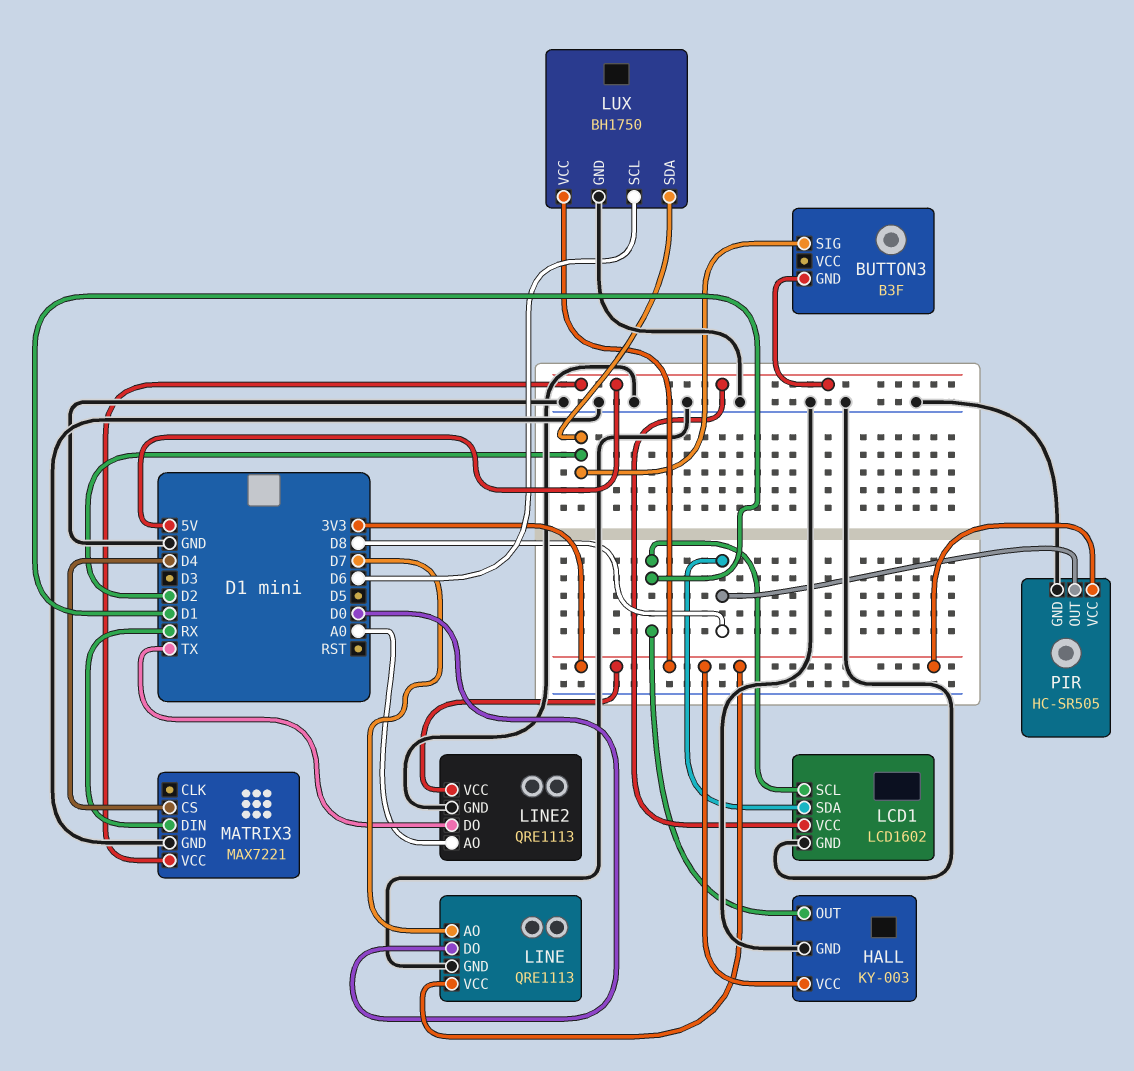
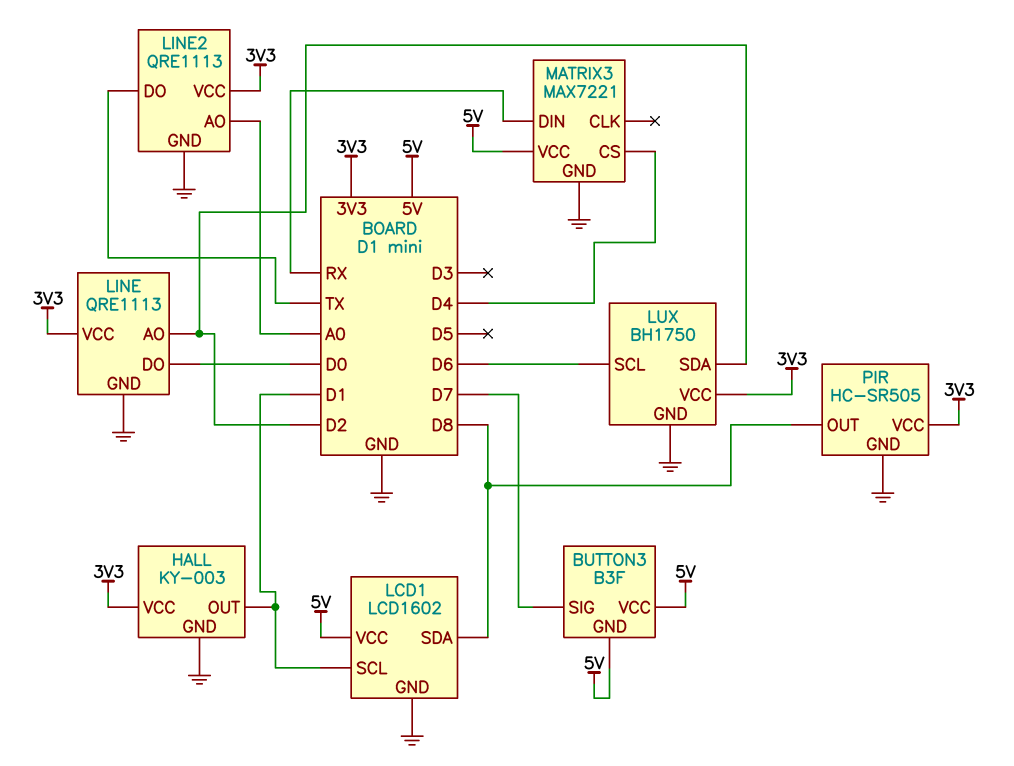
BUTTON3 pin SIG: D2 -> D7
BUTTON3 pin VCC: none -> 5V
LINE pin AO: D7 -> D2

